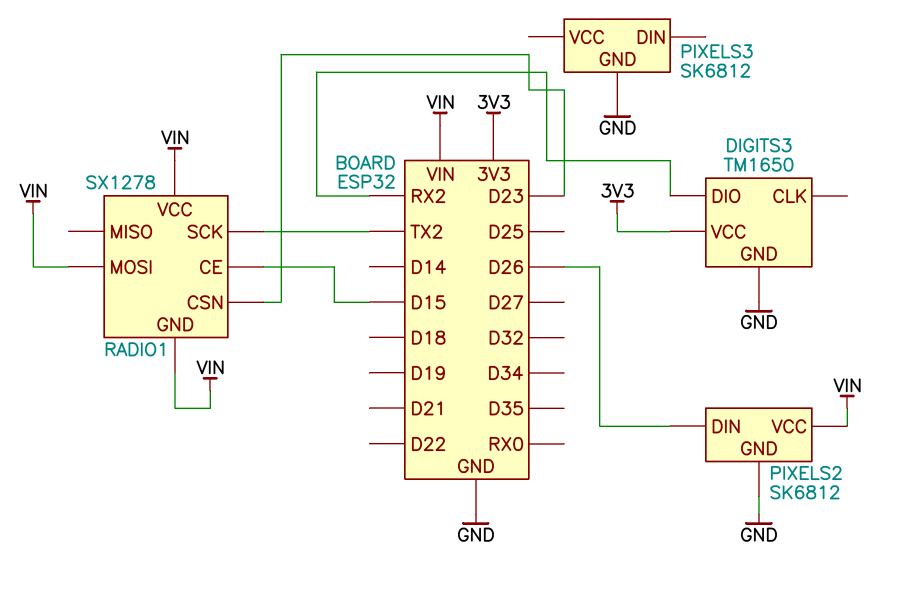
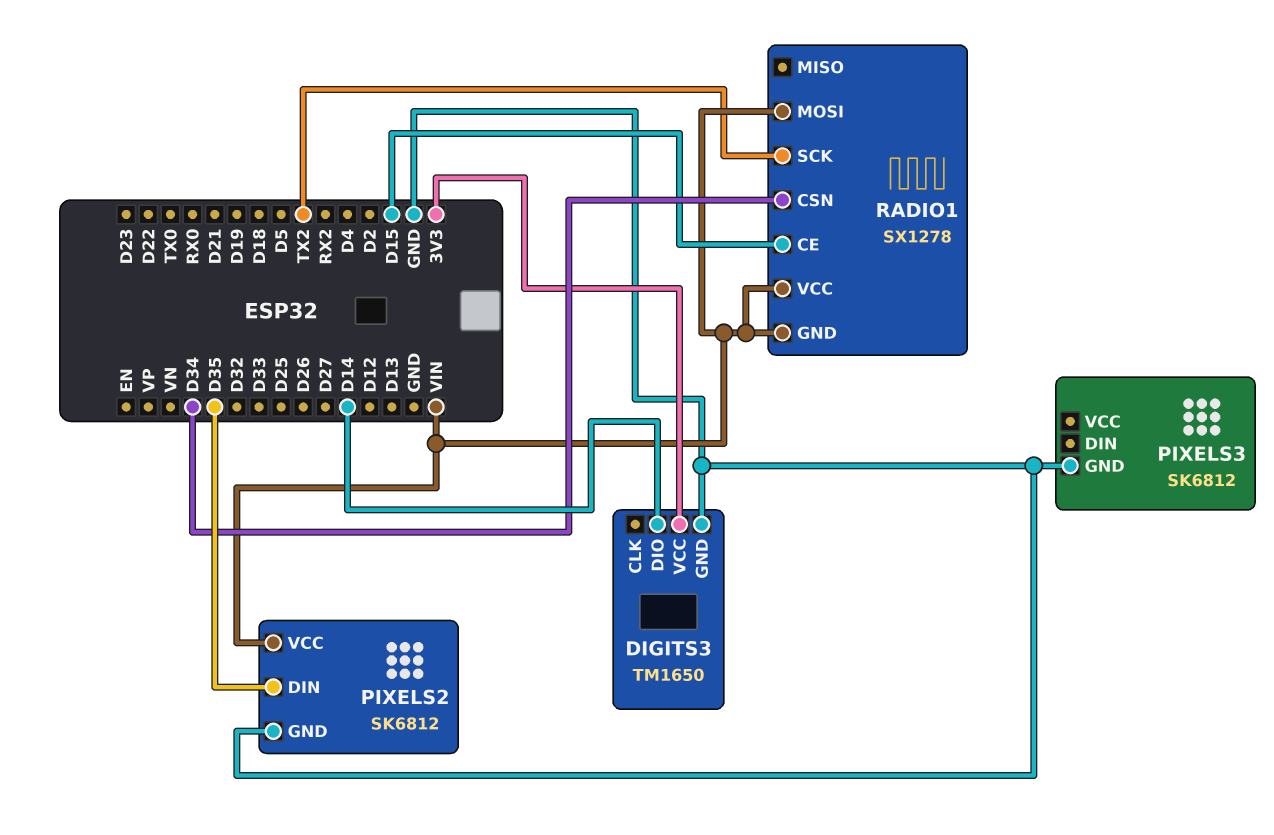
DIGITS3 pin DIO: RX2 -> D14
PIXELS2 pin DIN: D26 -> D35
RADIO1 pin CSN: D23 -> D34

